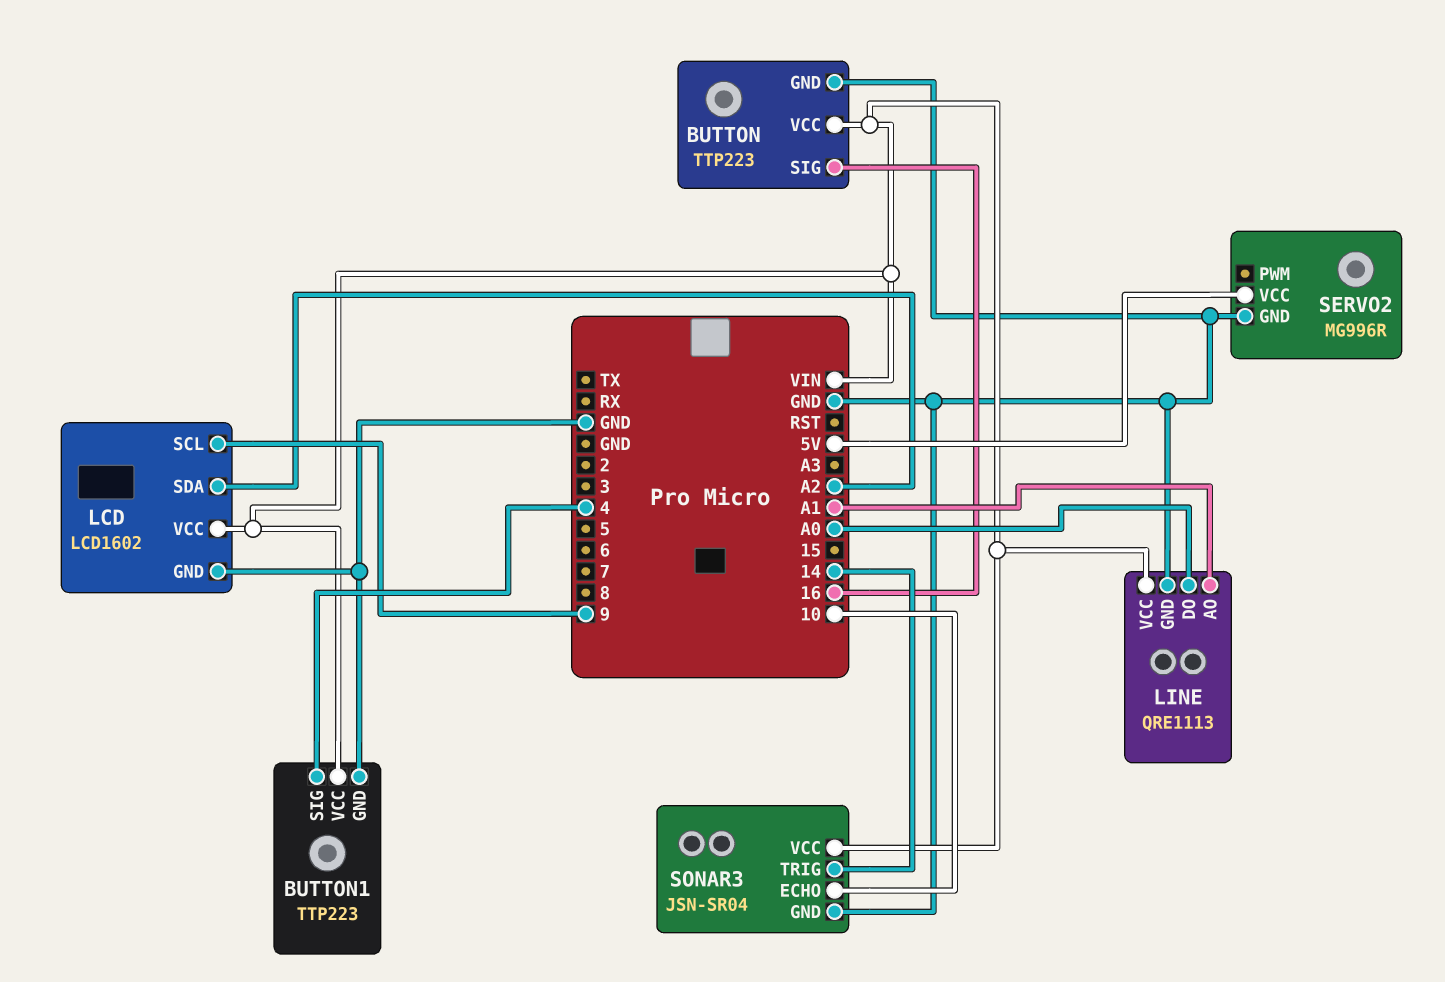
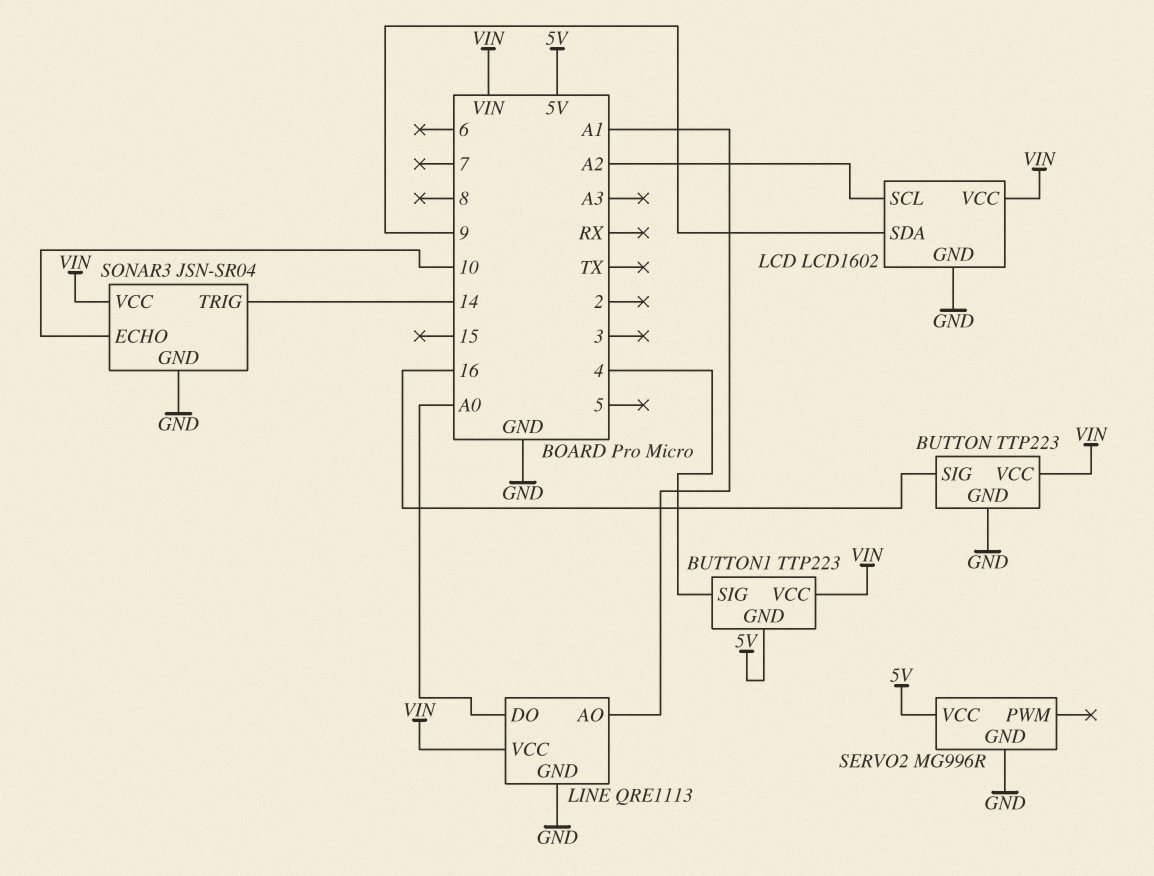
BUTTON1 pin GND: GND -> 5V
LCD pin SCL: 9 -> A2
LCD pin SDA: A2 -> 9

